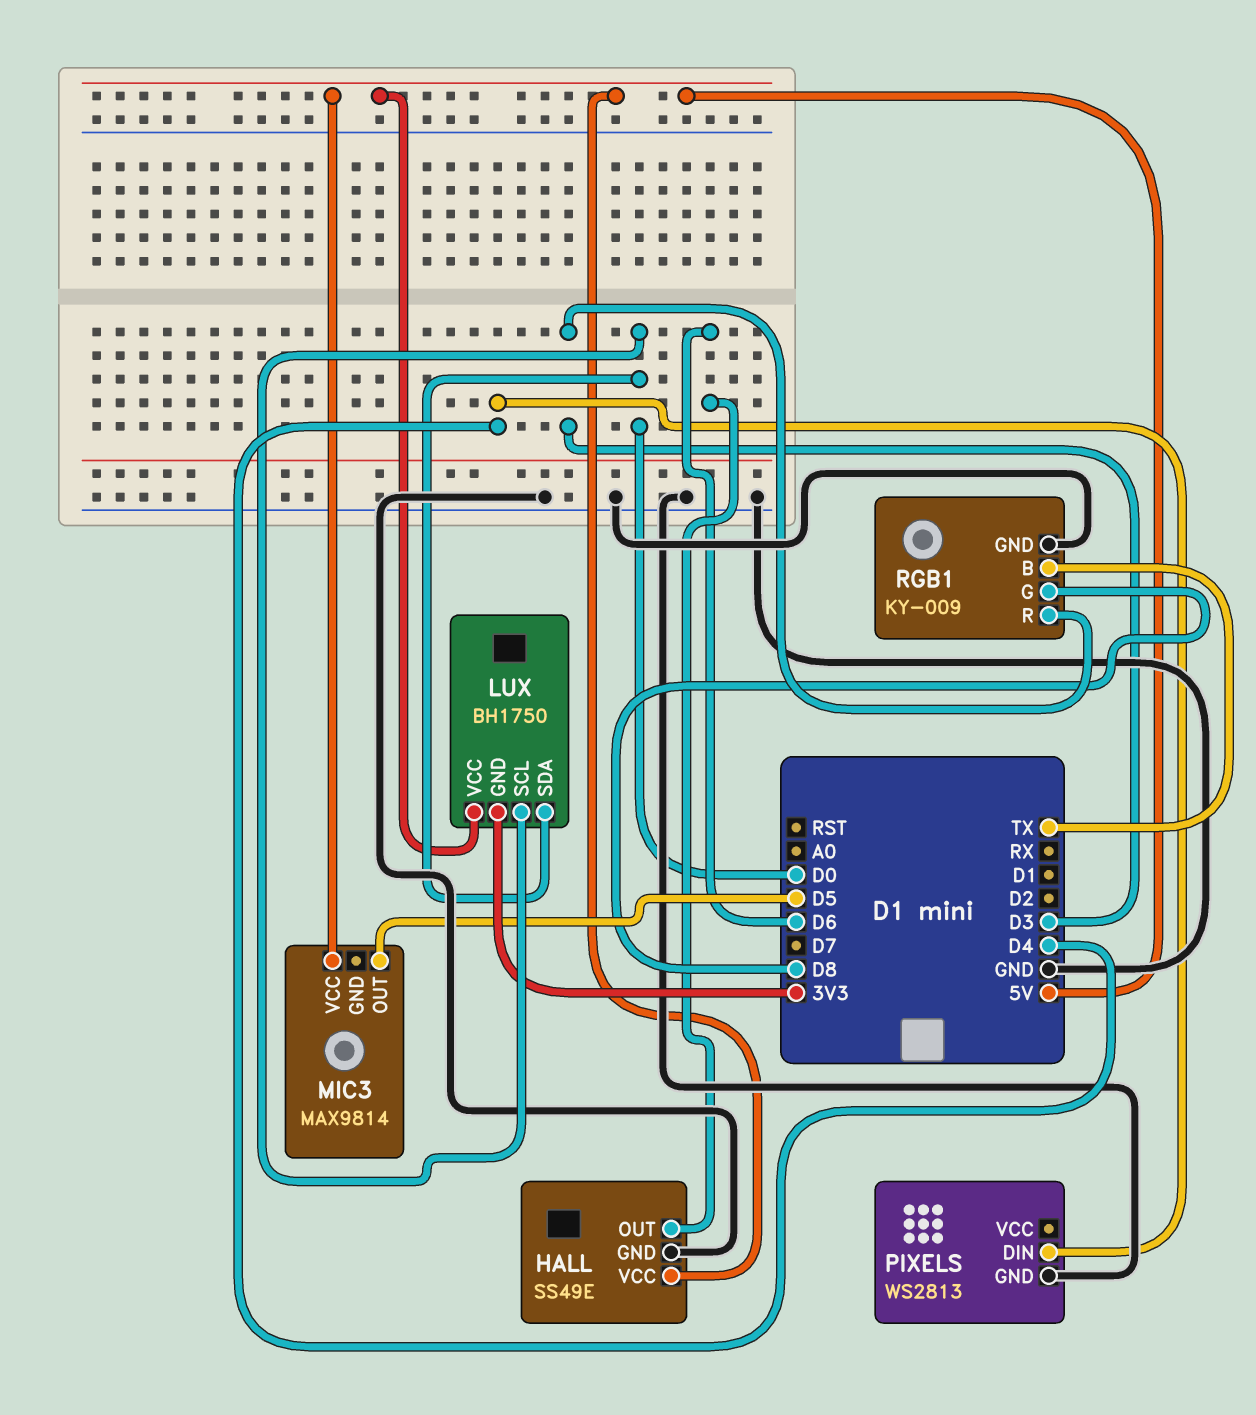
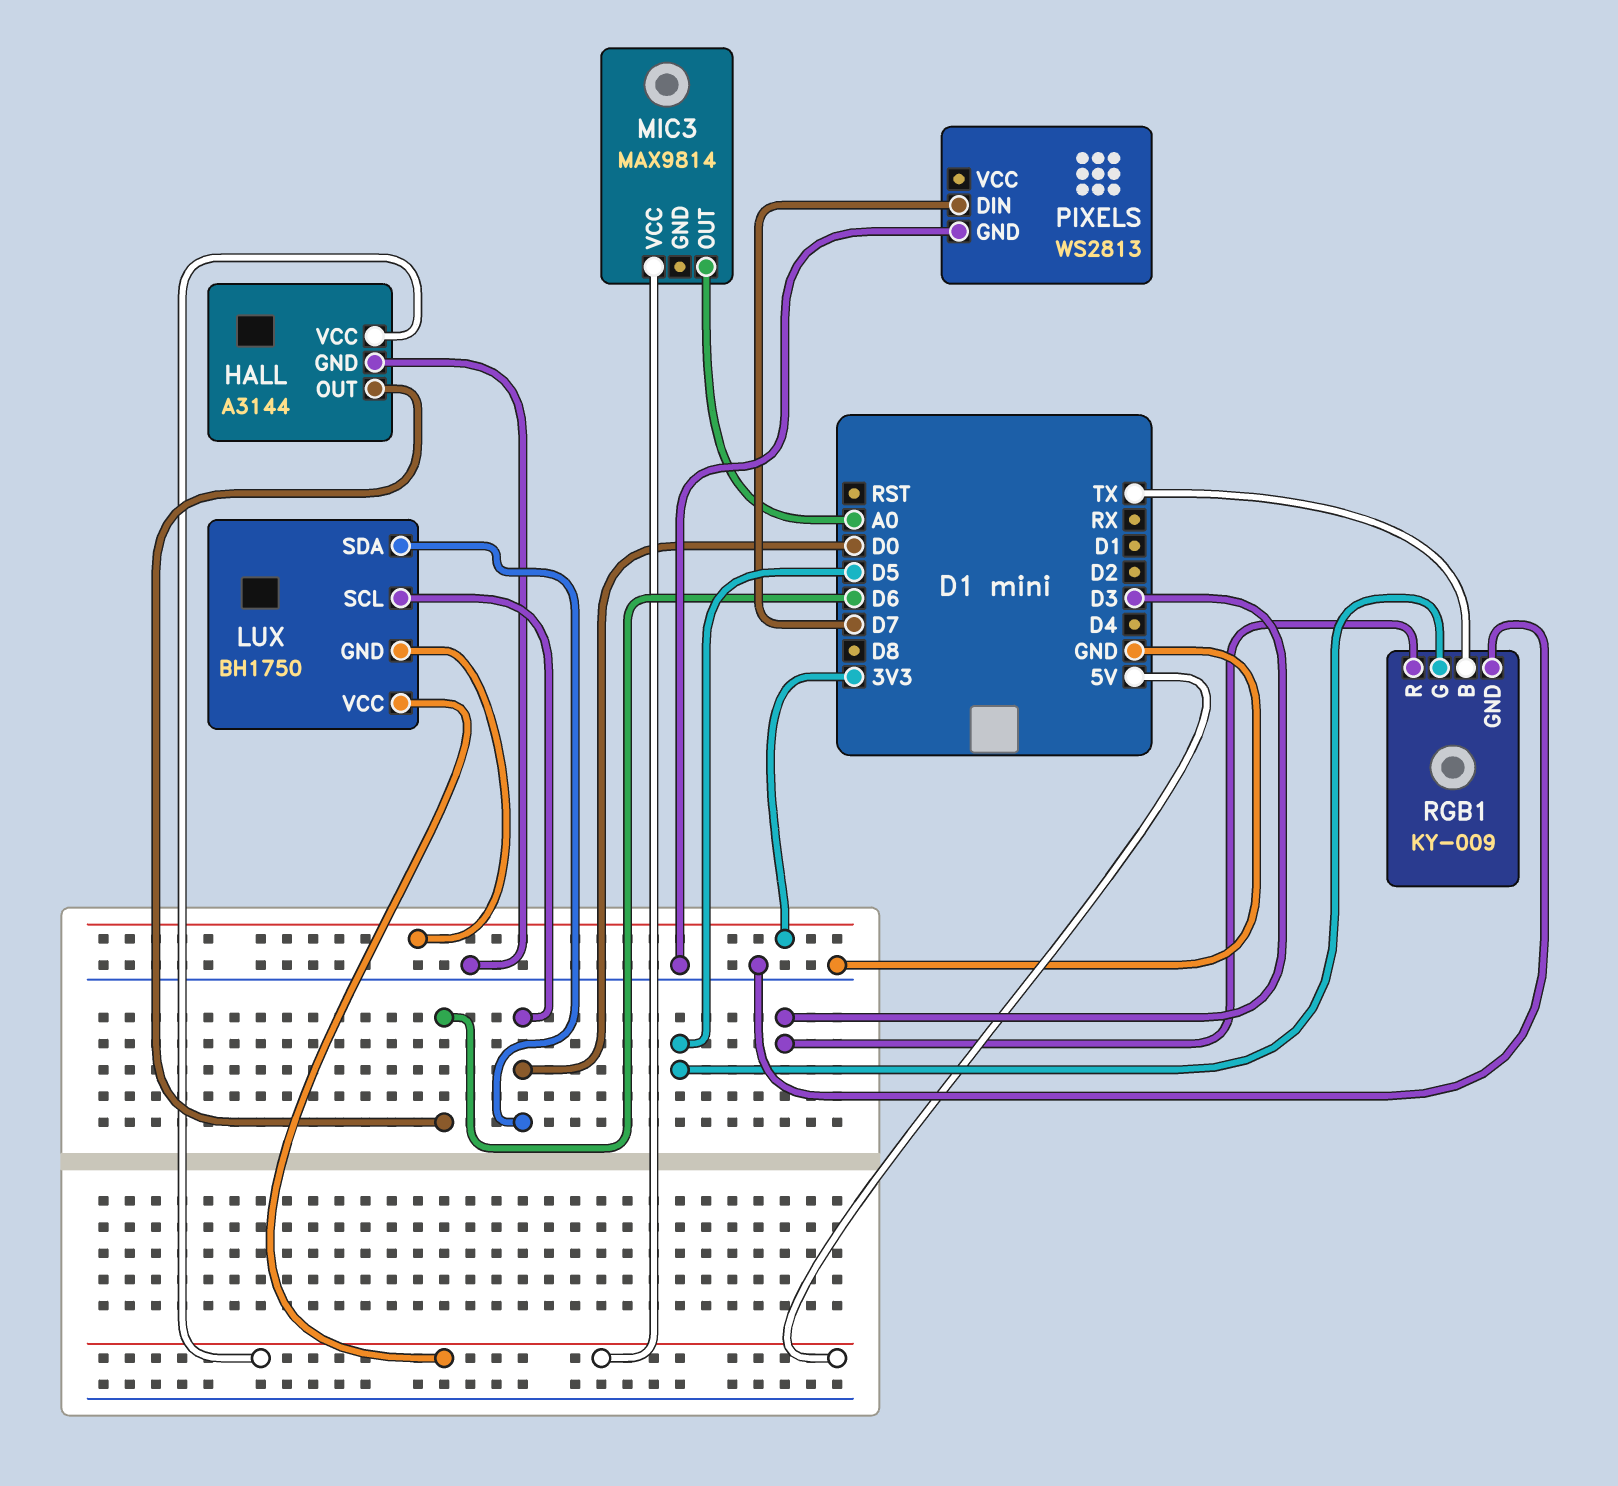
HALL: SS49E -> A3144
MIC3 pin OUT: D5 -> A0
PIXELS pin DIN: D4 -> D7
RGB1 pin G: D8 -> D5

